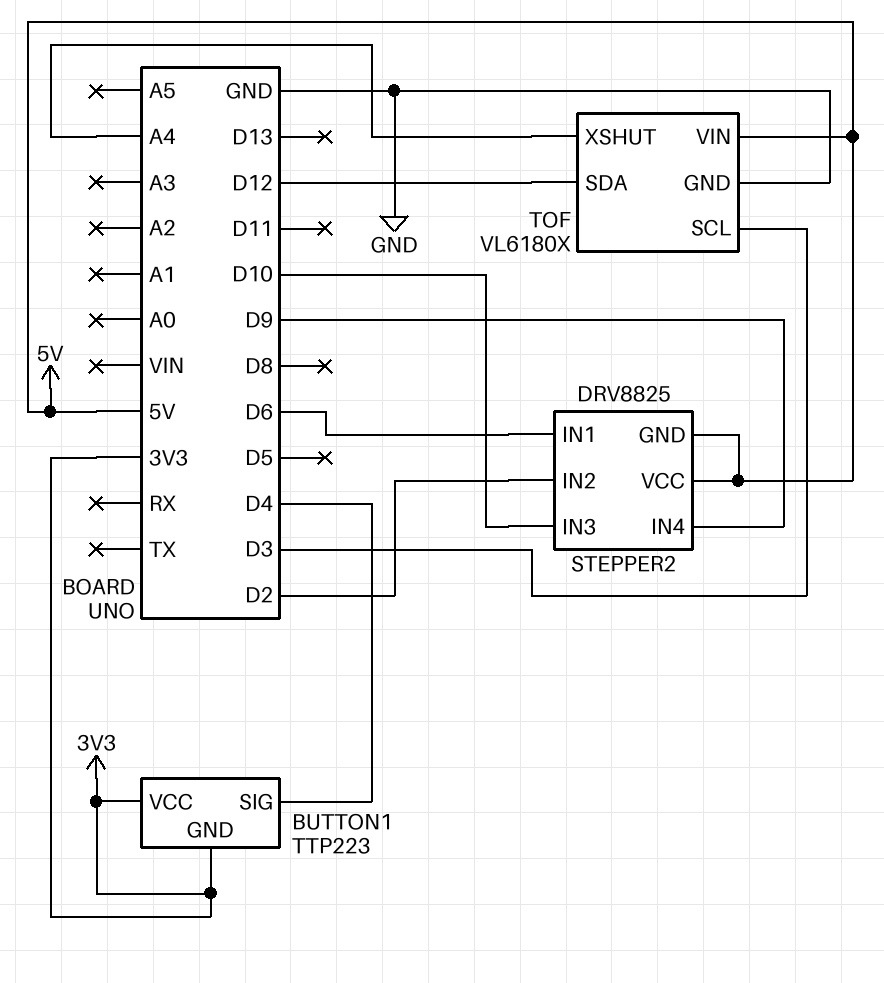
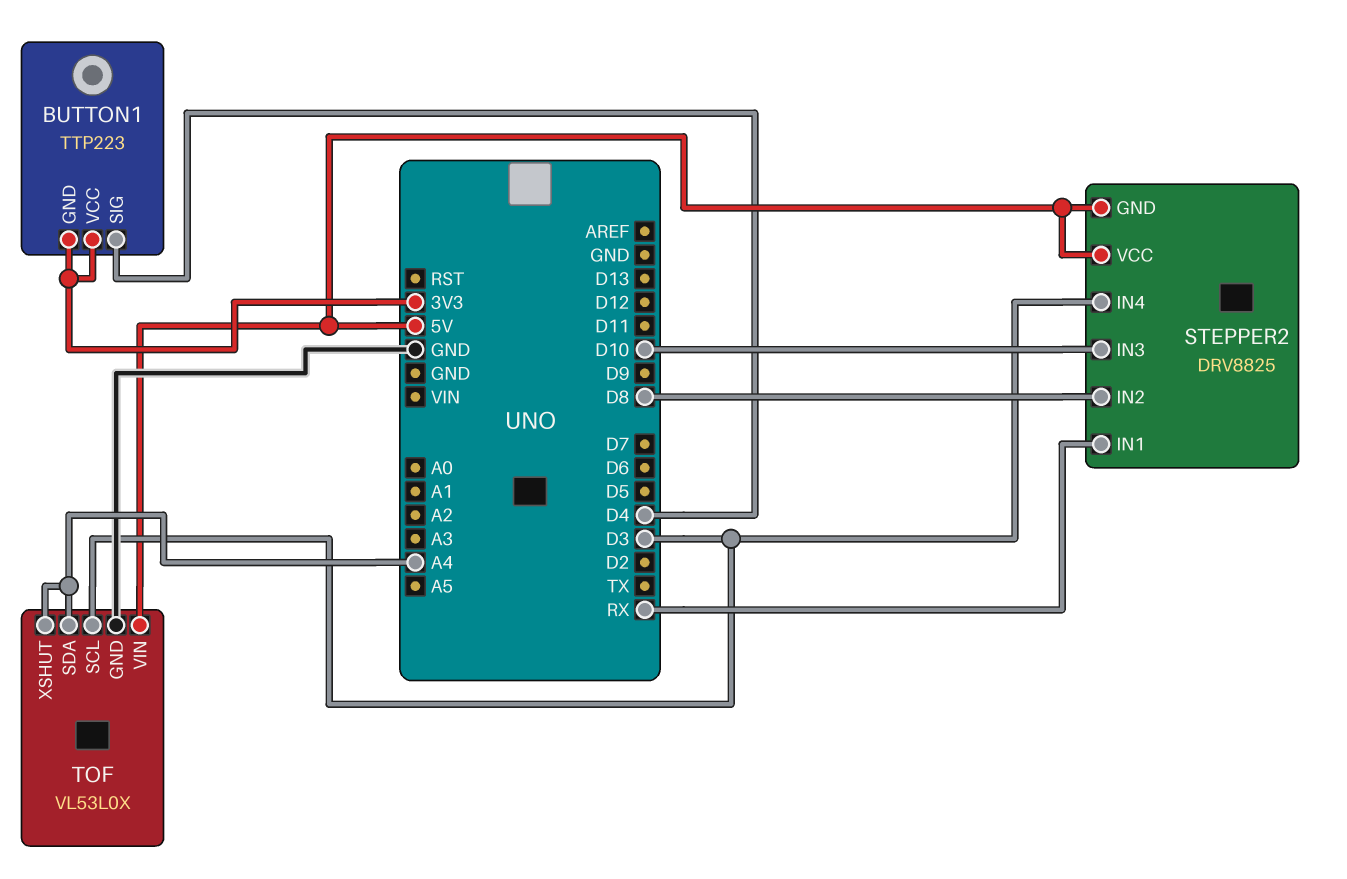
STEPPER2 pin IN1: D6 -> RX
STEPPER2 pin IN2: D2 -> D8
STEPPER2 pin IN4: D9 -> D3
TOF: VL6180X -> VL53L0X
TOF pin SDA: D12 -> A4

